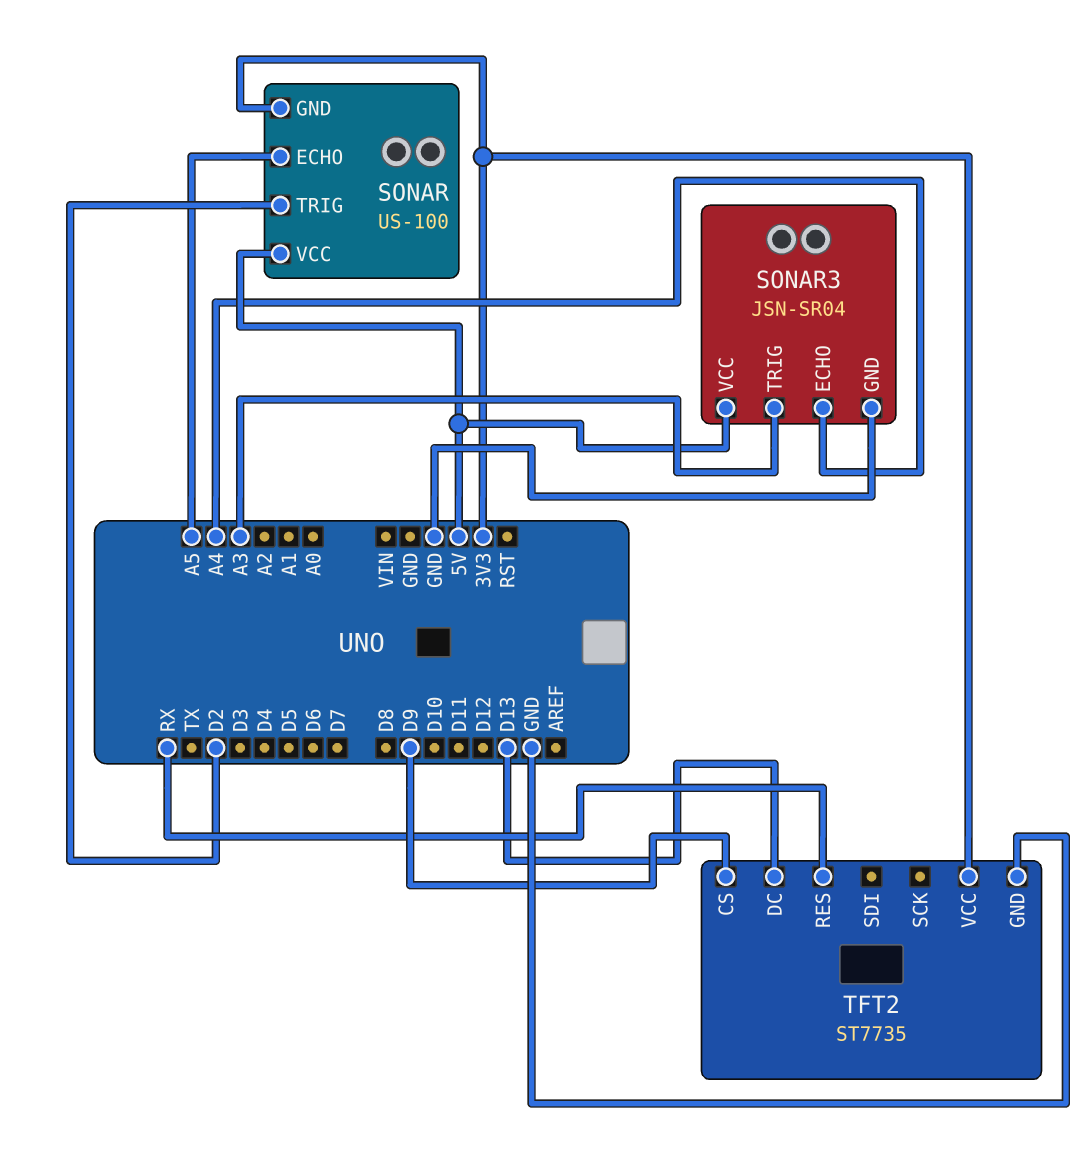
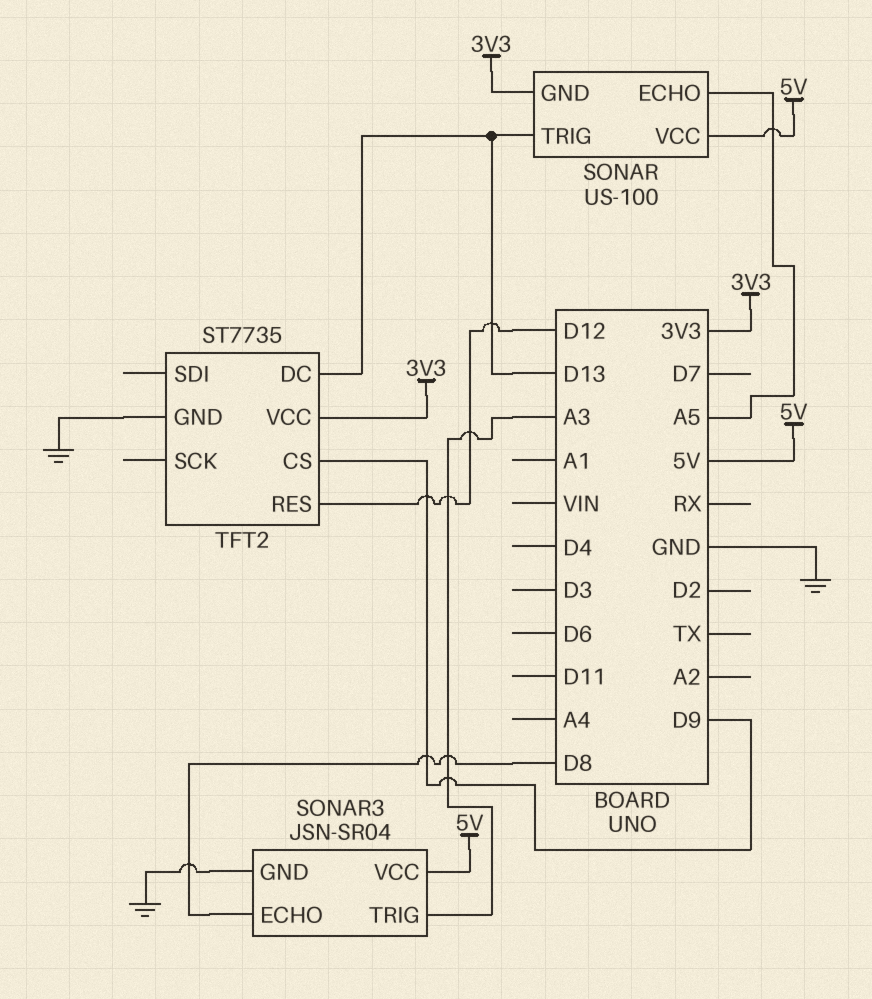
SONAR pin TRIG: D2 -> D13
SONAR3 pin ECHO: A4 -> D8
TFT2 pin RES: RX -> D12

